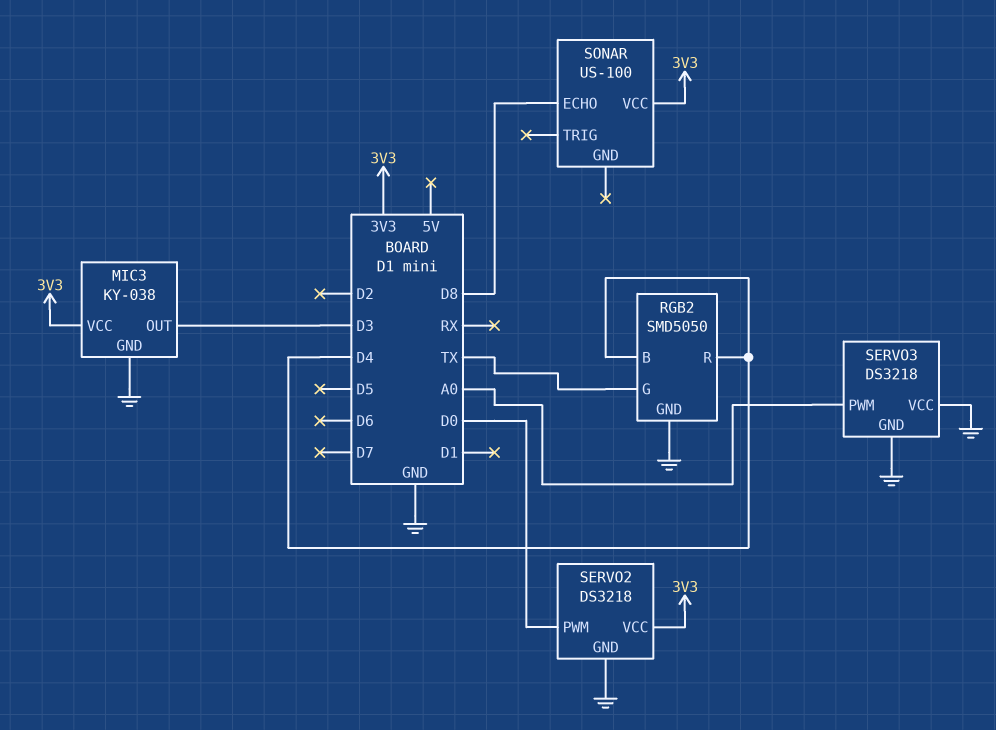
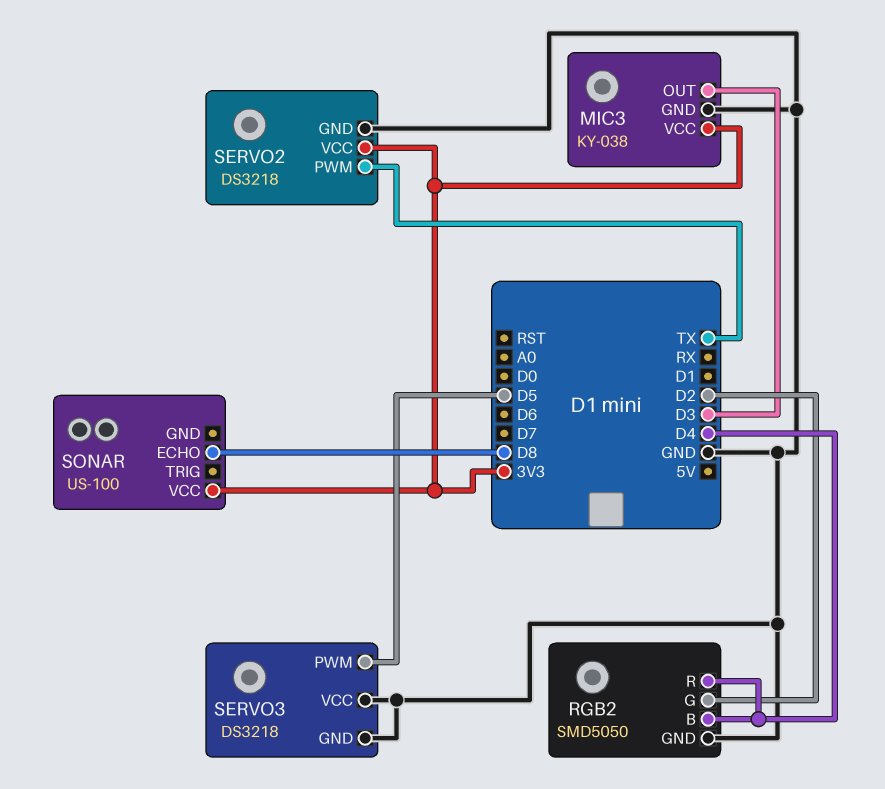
RGB2 pin G: TX -> D2
SERVO2 pin PWM: D0 -> TX
SERVO3 pin PWM: A0 -> D5

